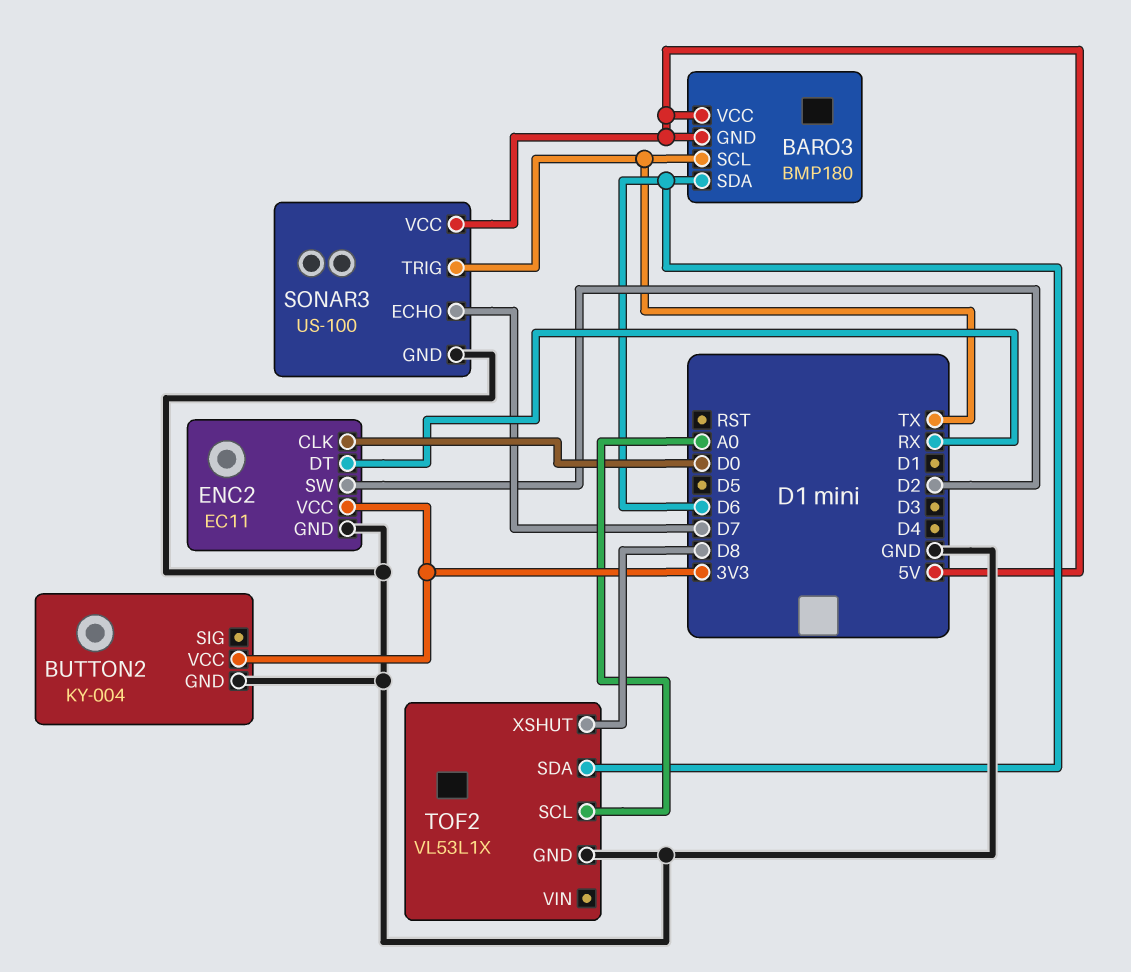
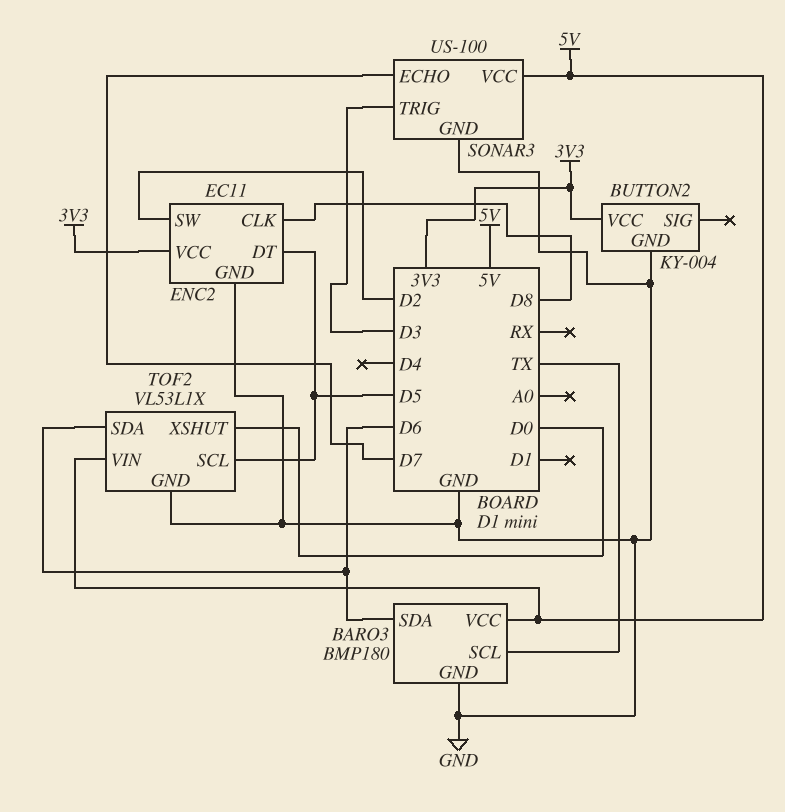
BARO3 pin GND: 5V -> GND
ENC2 pin CLK: D0 -> D8
ENC2 pin DT: RX -> D5
SONAR3 pin TRIG: TX -> D3
TOF2 pin SCL: A0 -> D5
TOF2 pin VIN: none -> 5V
TOF2 pin XSHUT: D8 -> D0

